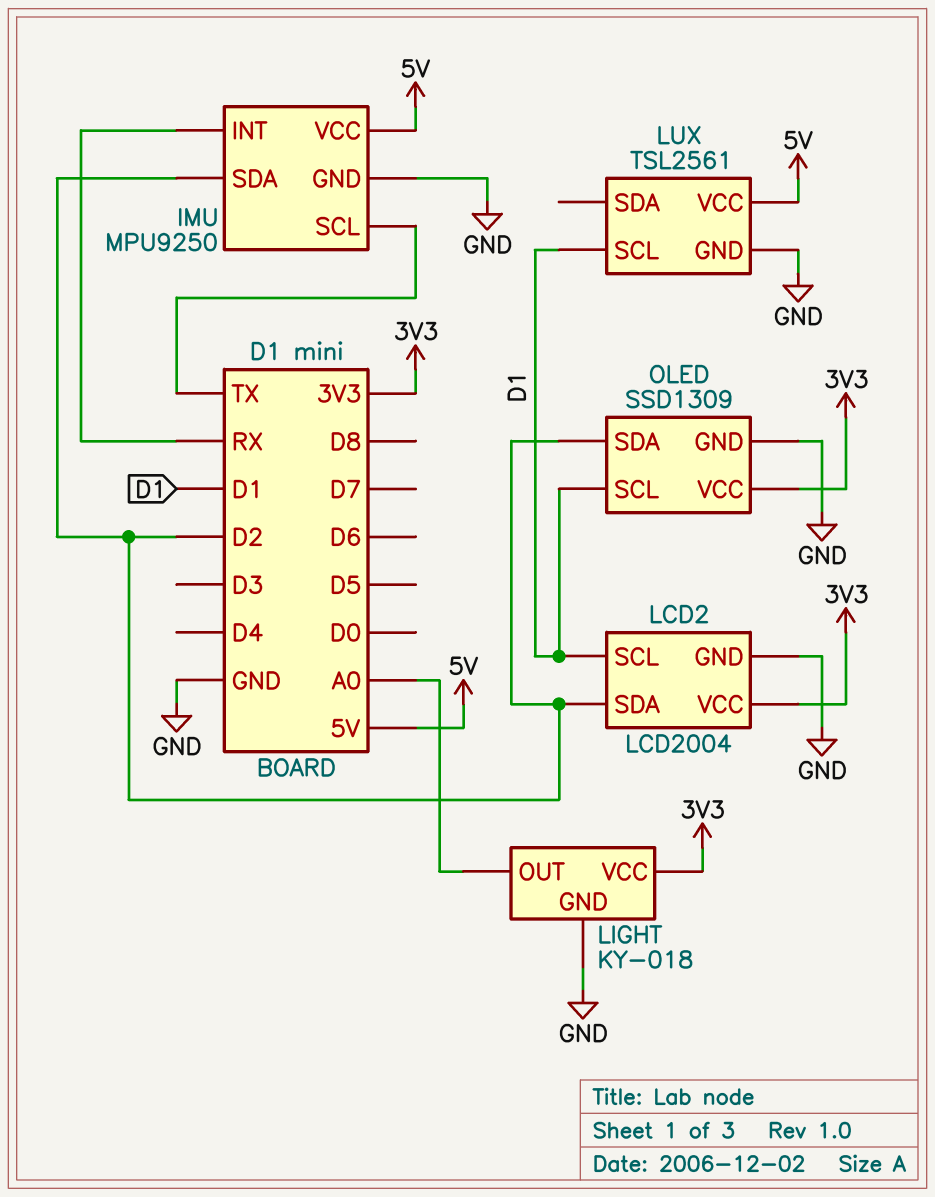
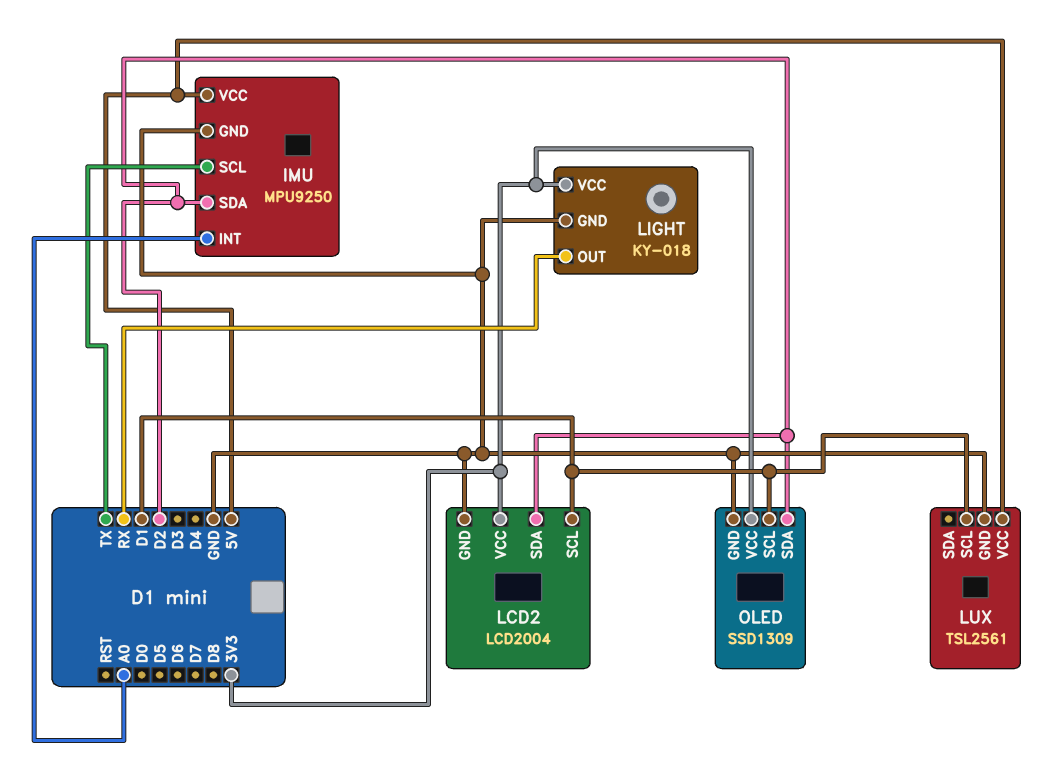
IMU pin INT: RX -> A0
LIGHT pin OUT: A0 -> RX

